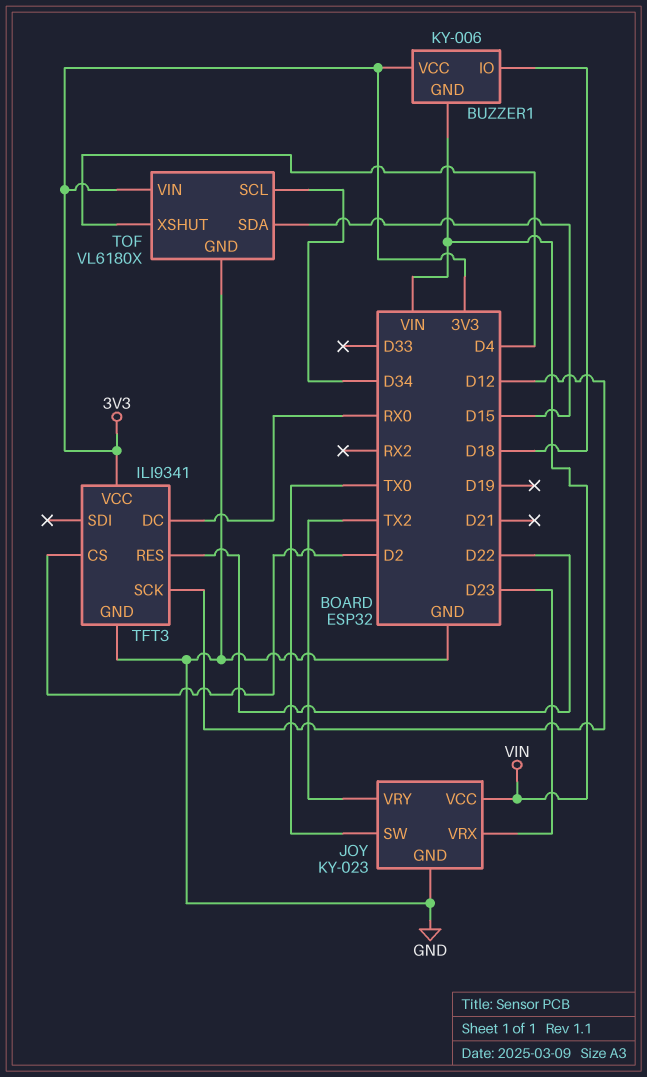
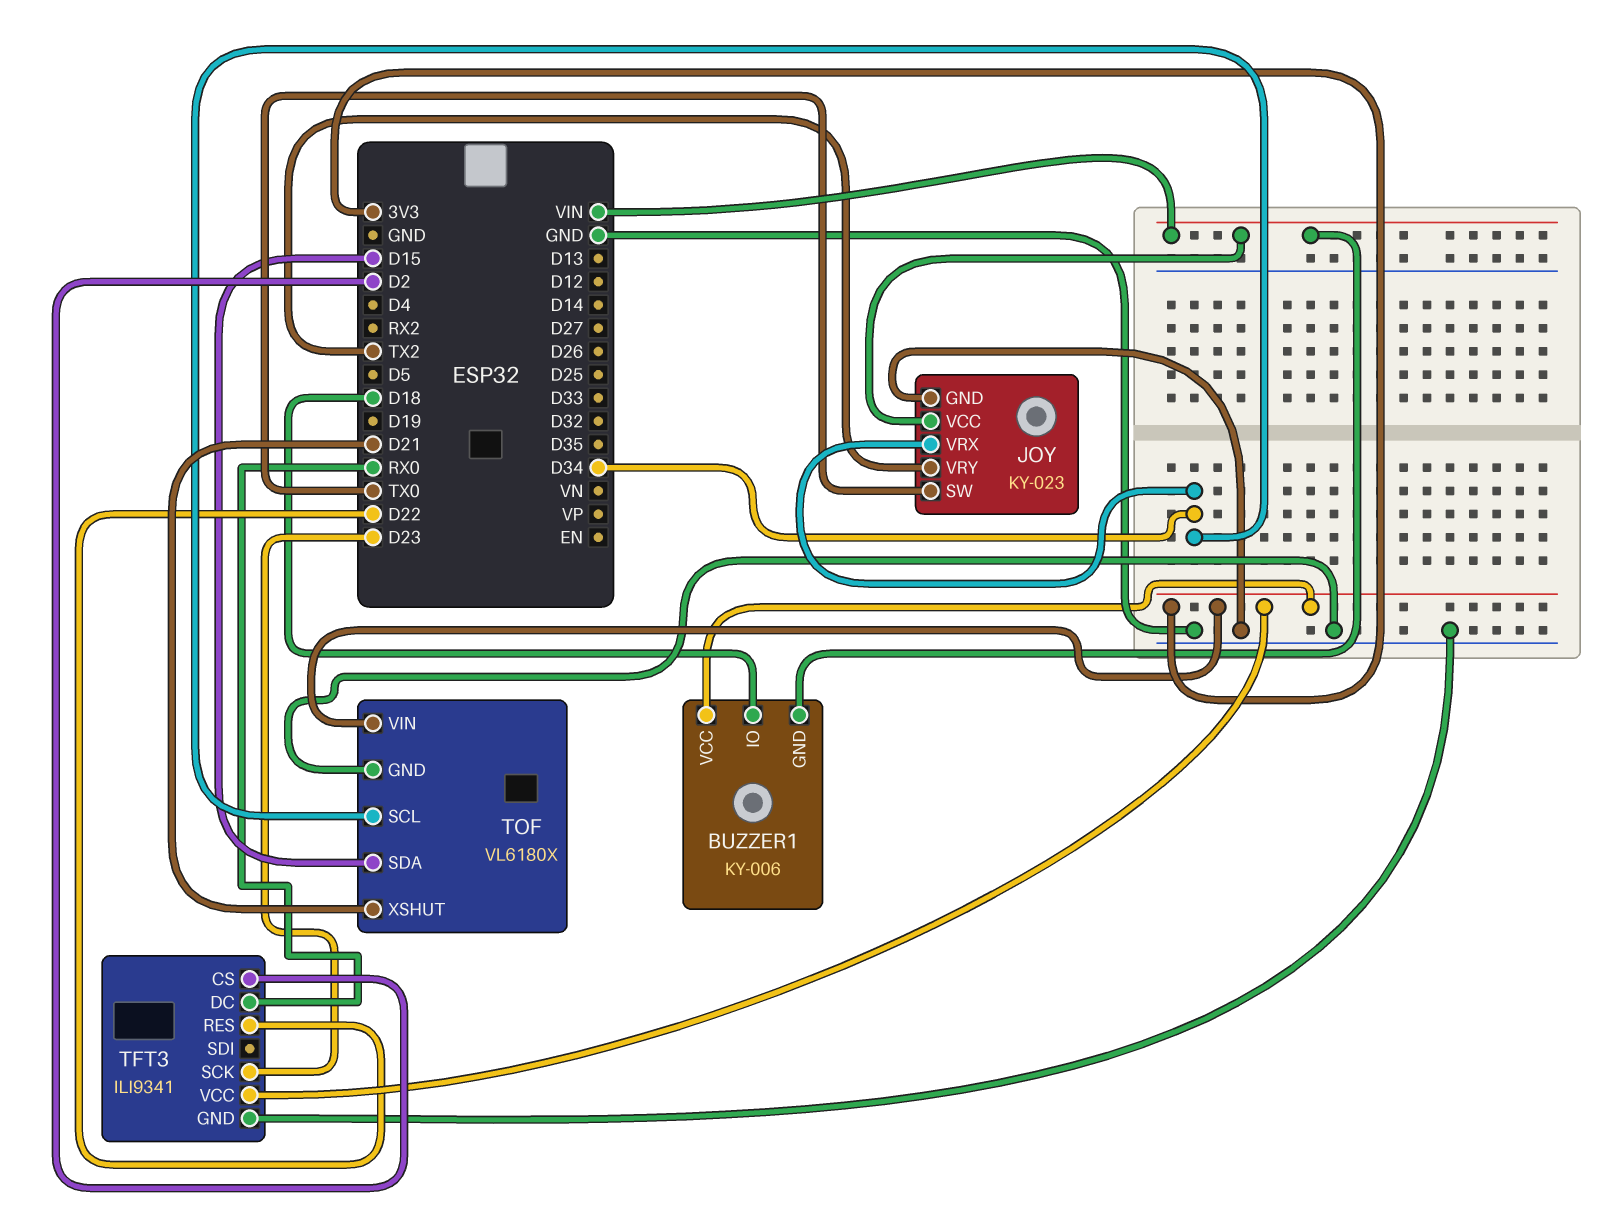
JOY pin VRX: D23 -> D34
TFT3 pin SCK: D12 -> D23
TOF pin XSHUT: D4 -> D21

